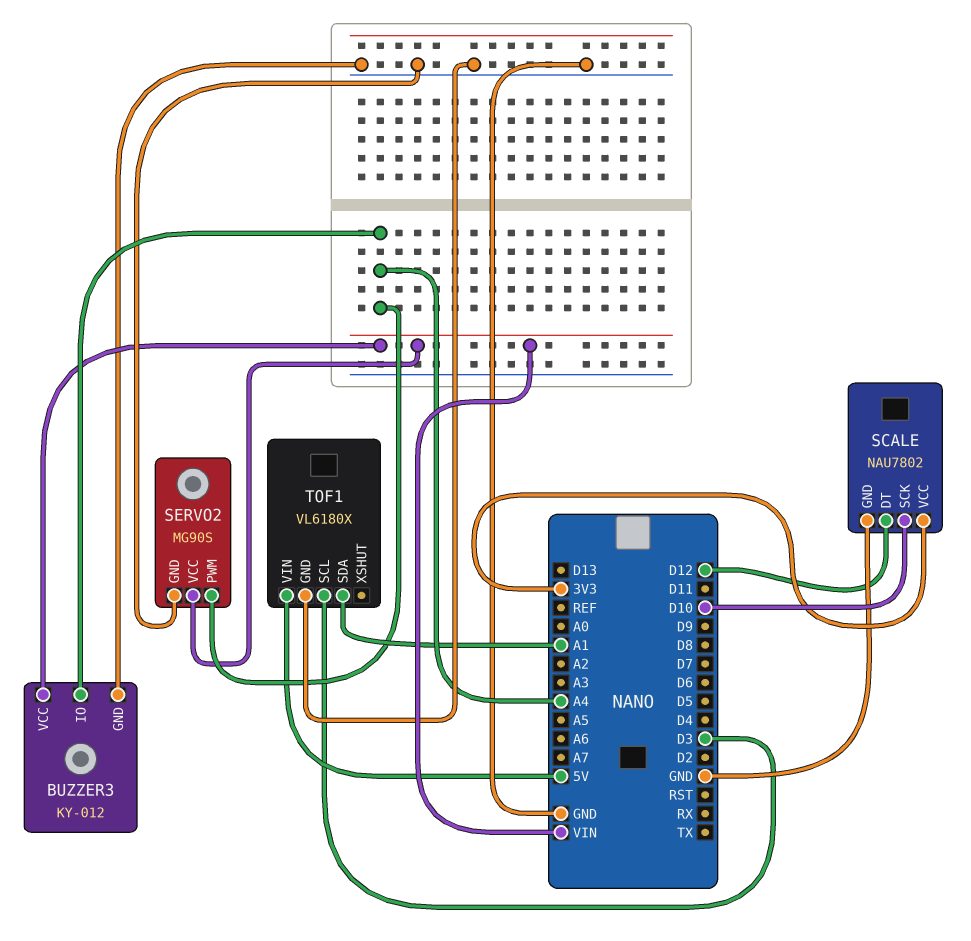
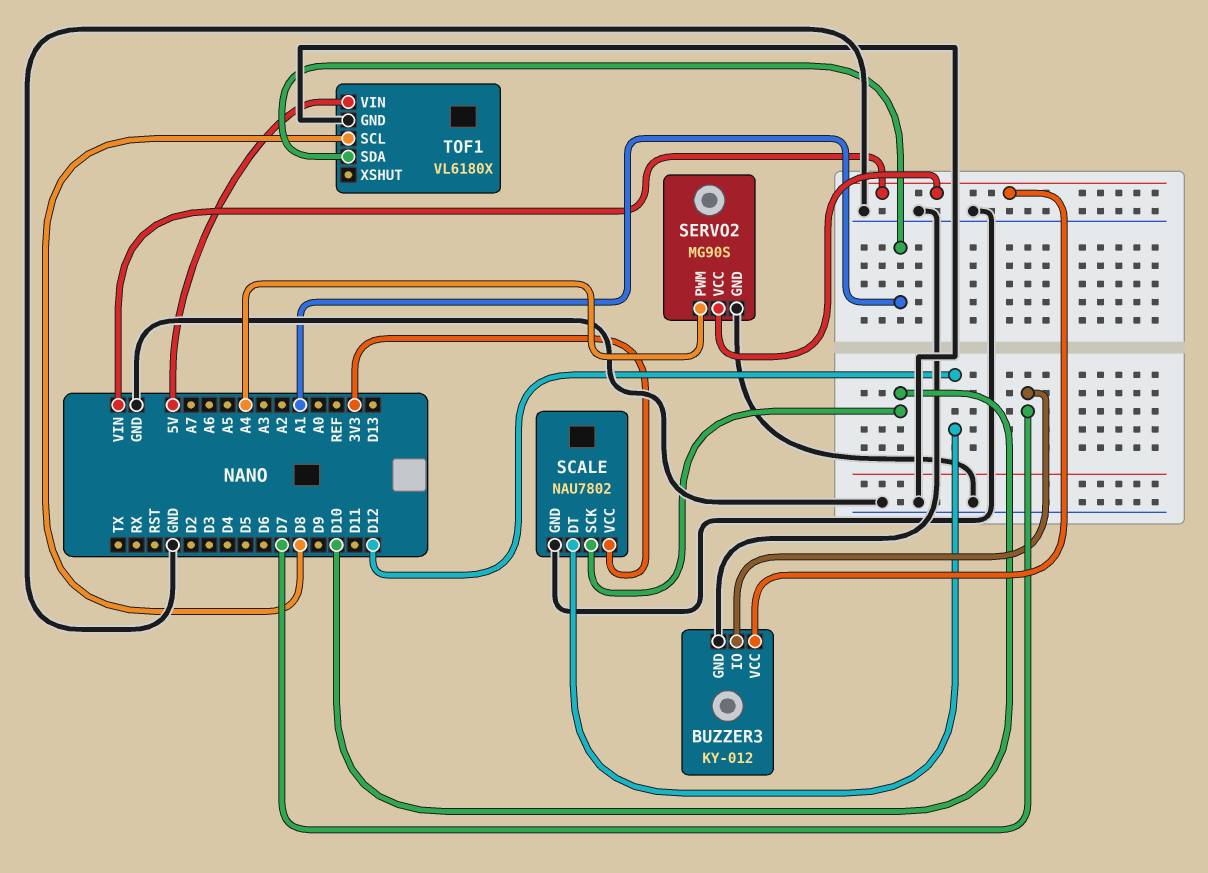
BUZZER3 pin IO: A4 -> D7
TOF1 pin SCL: D3 -> D8

